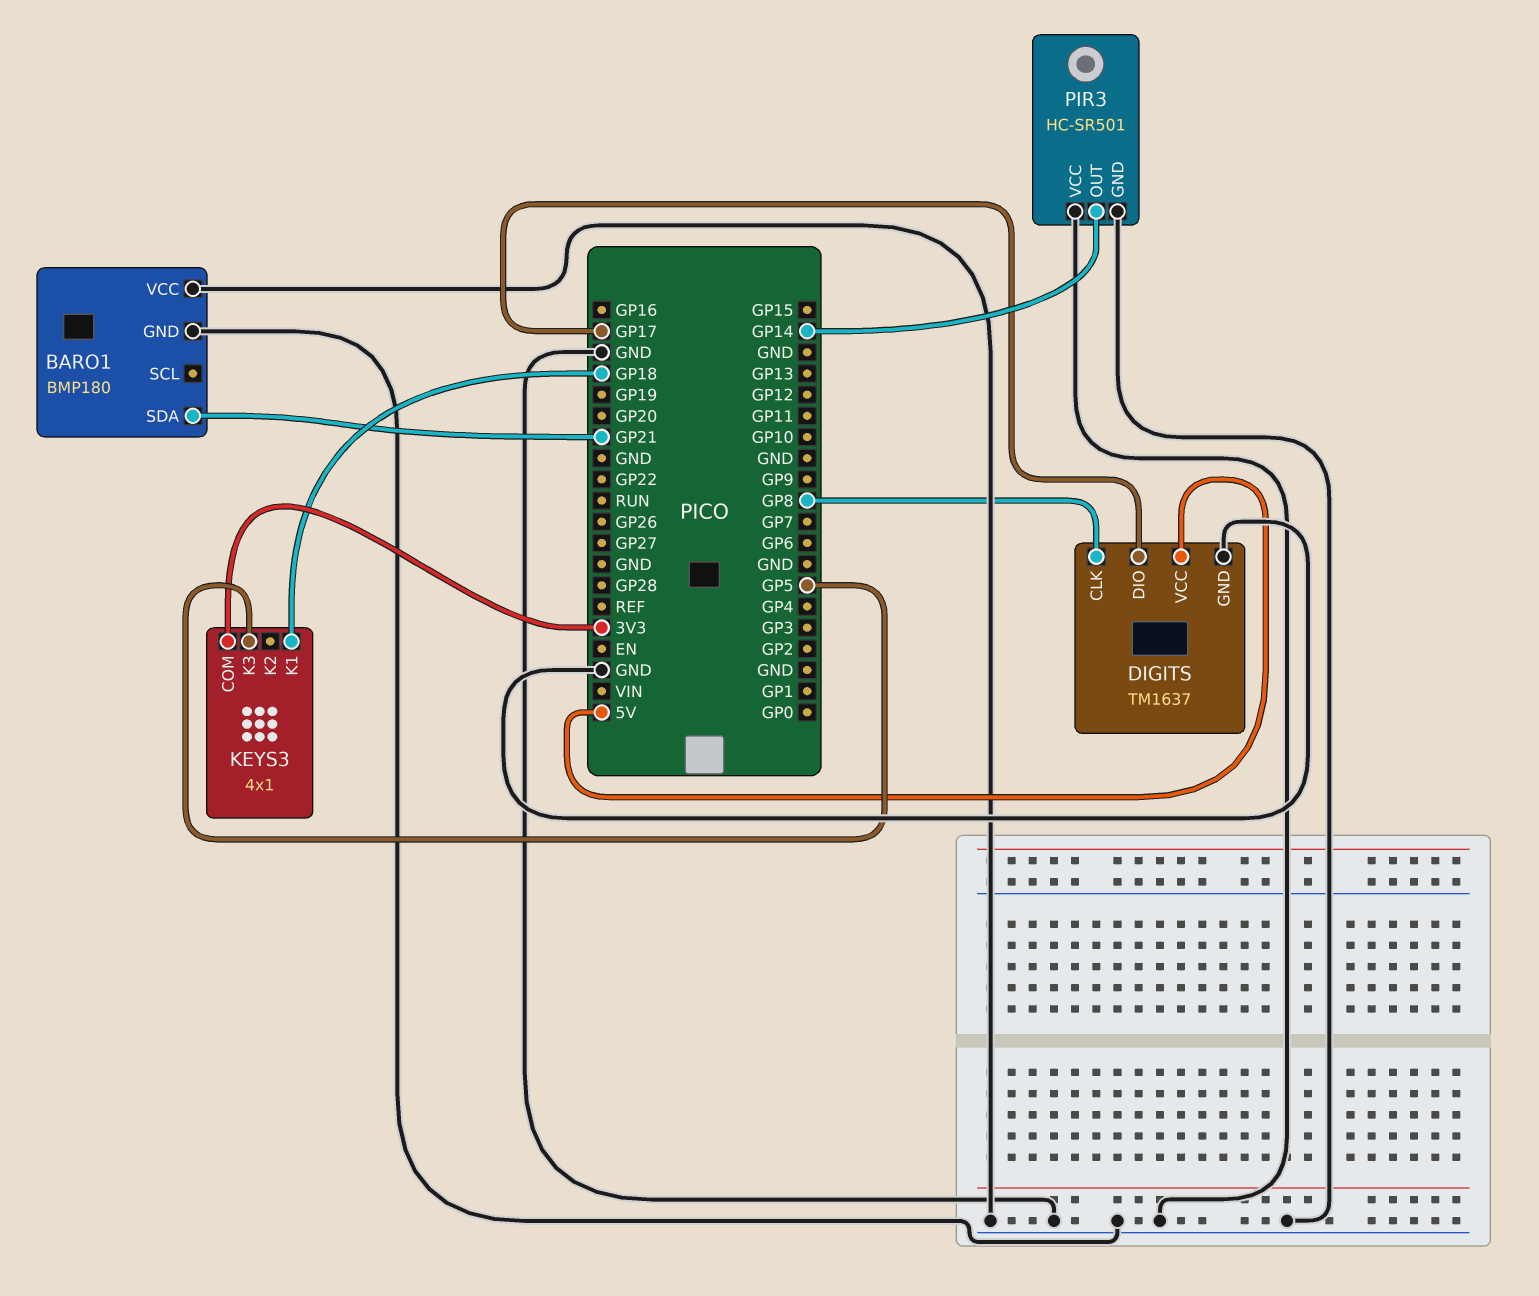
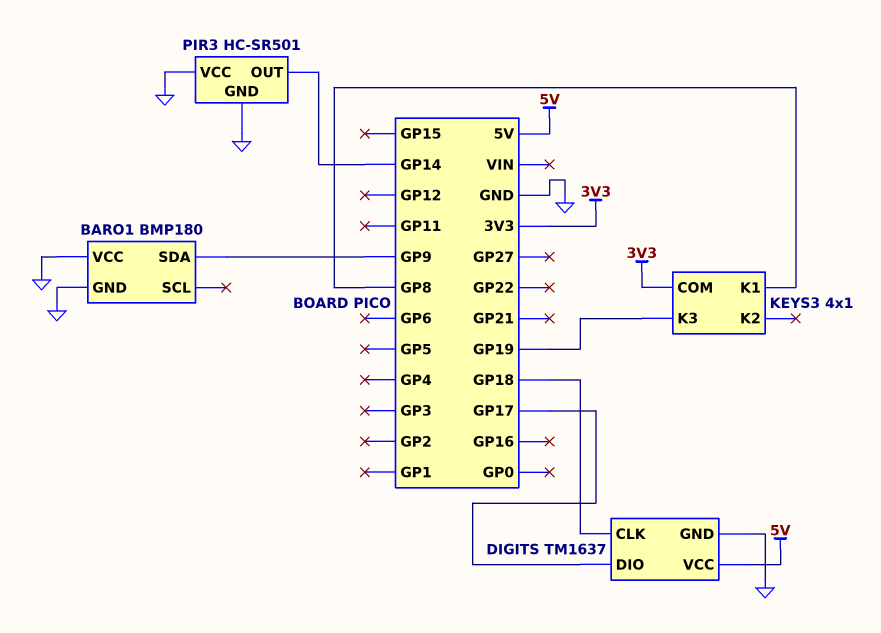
BARO1 pin SDA: GP21 -> GP9
DIGITS pin CLK: GP8 -> GP18
KEYS3 pin K1: GP18 -> GP8
KEYS3 pin K3: GP5 -> GP19

